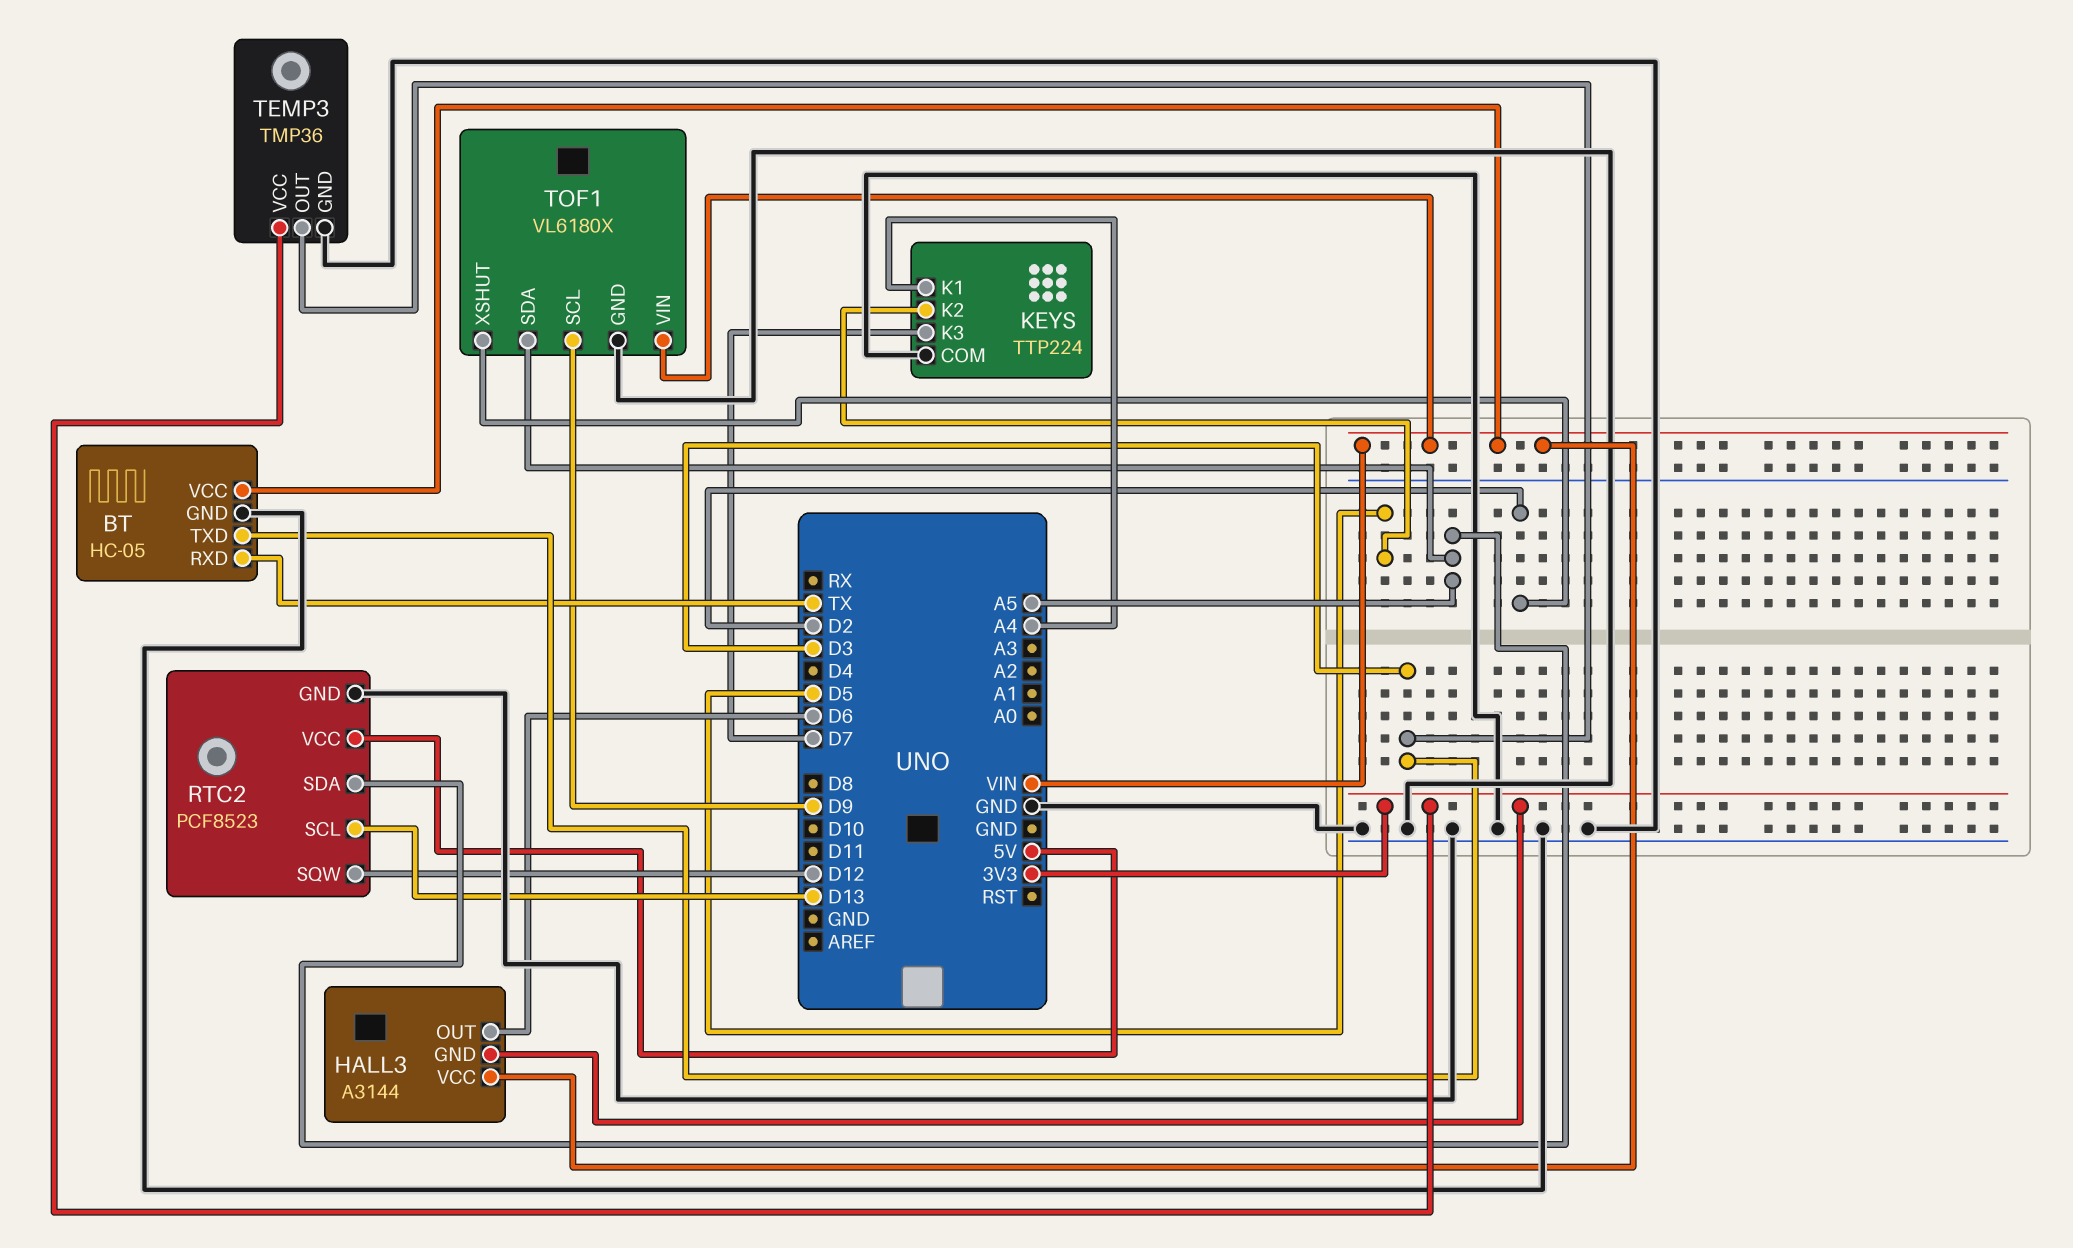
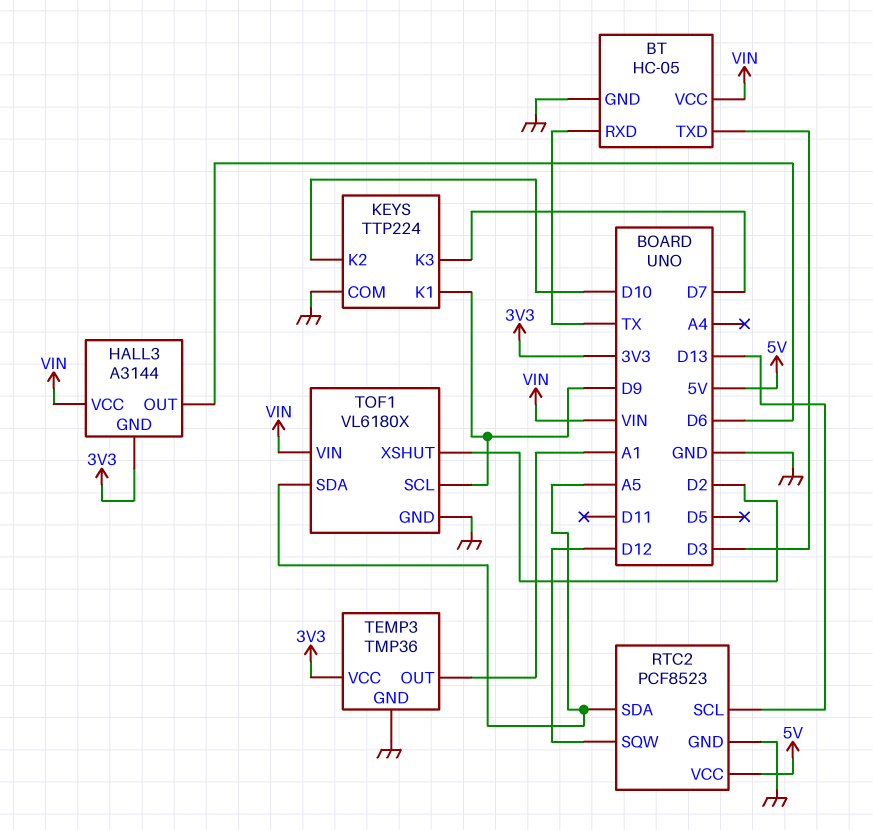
KEYS pin K1: A4 -> D9
KEYS pin K2: D5 -> D10
TEMP3 pin OUT: D3 -> A1

